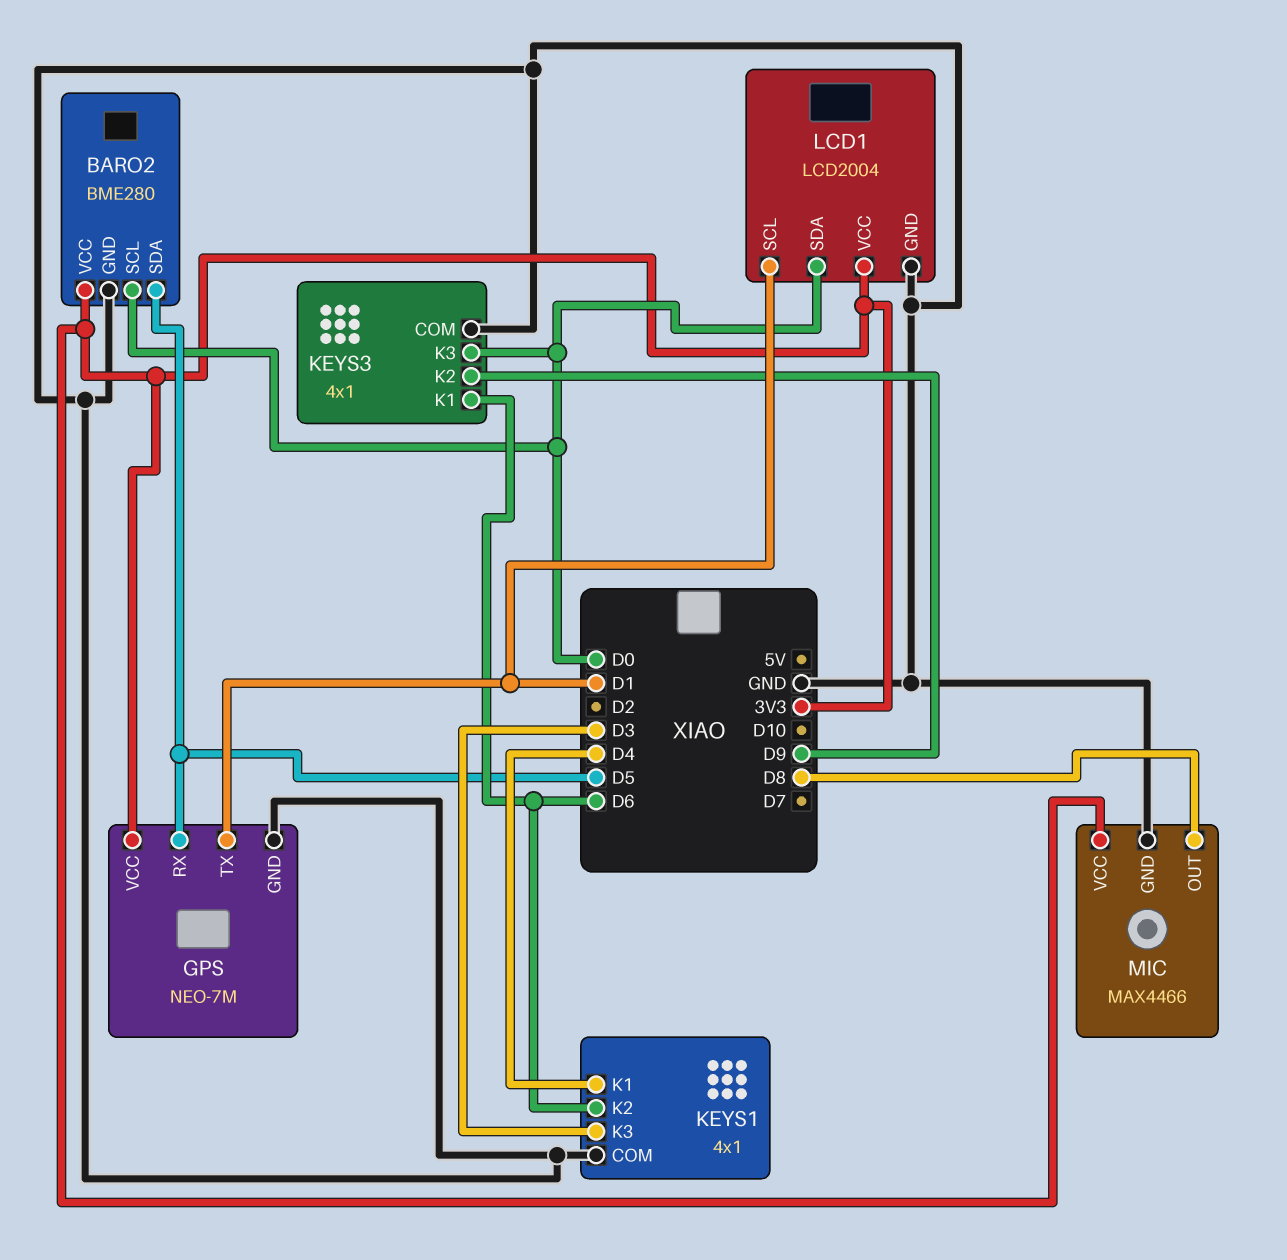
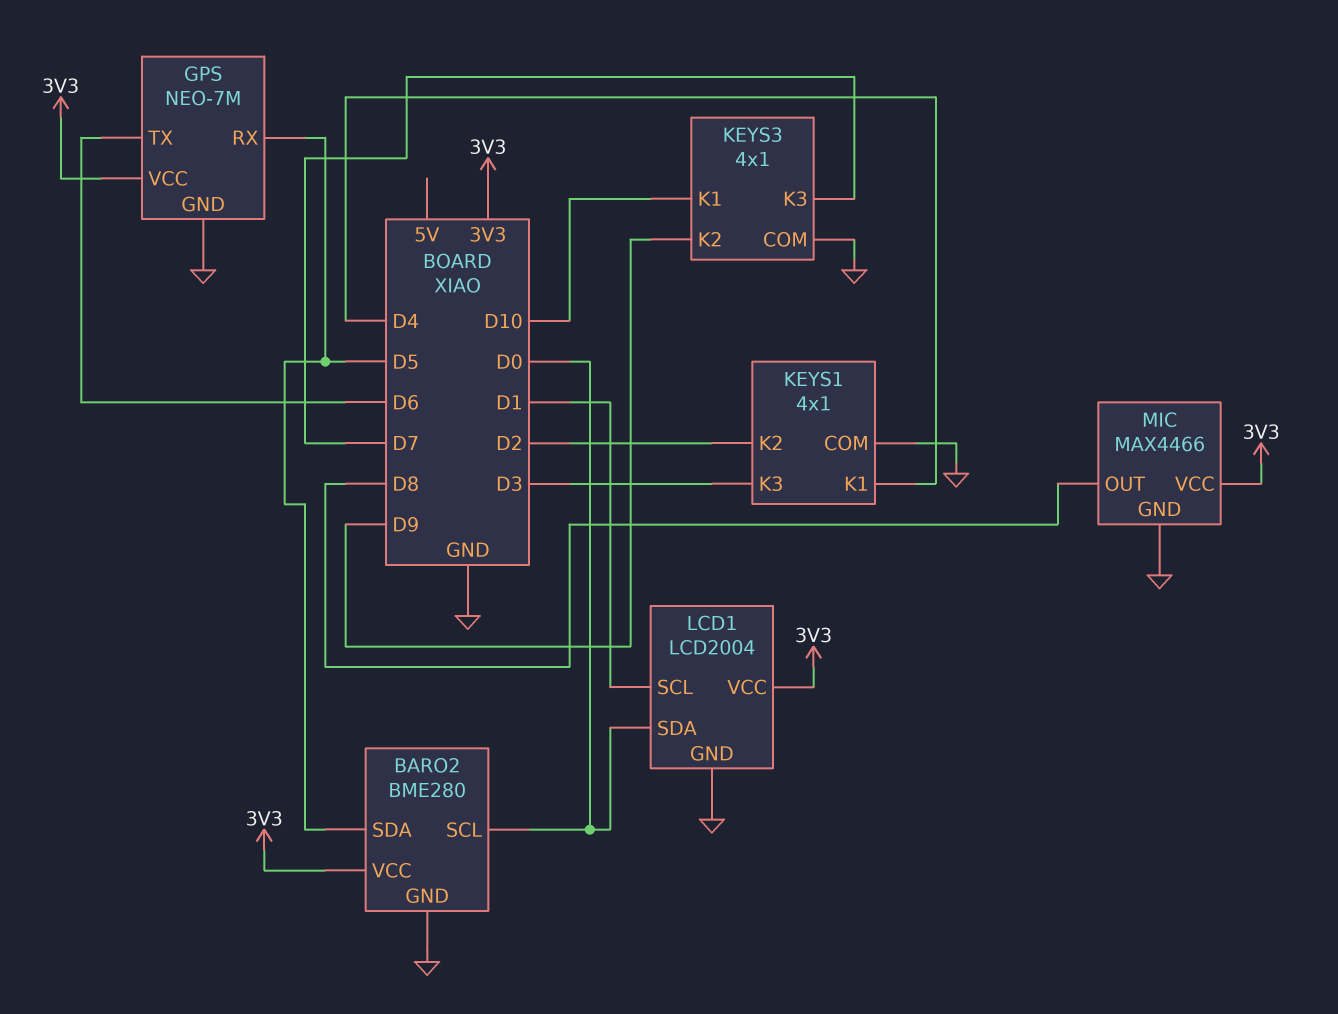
GPS pin TX: D1 -> D6
KEYS1 pin K2: D6 -> D2
KEYS3 pin K1: D6 -> D10
KEYS3 pin K3: D0 -> D7

